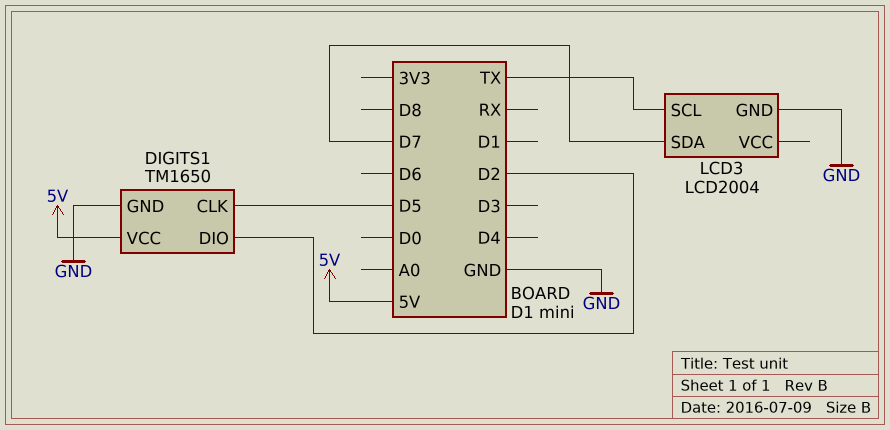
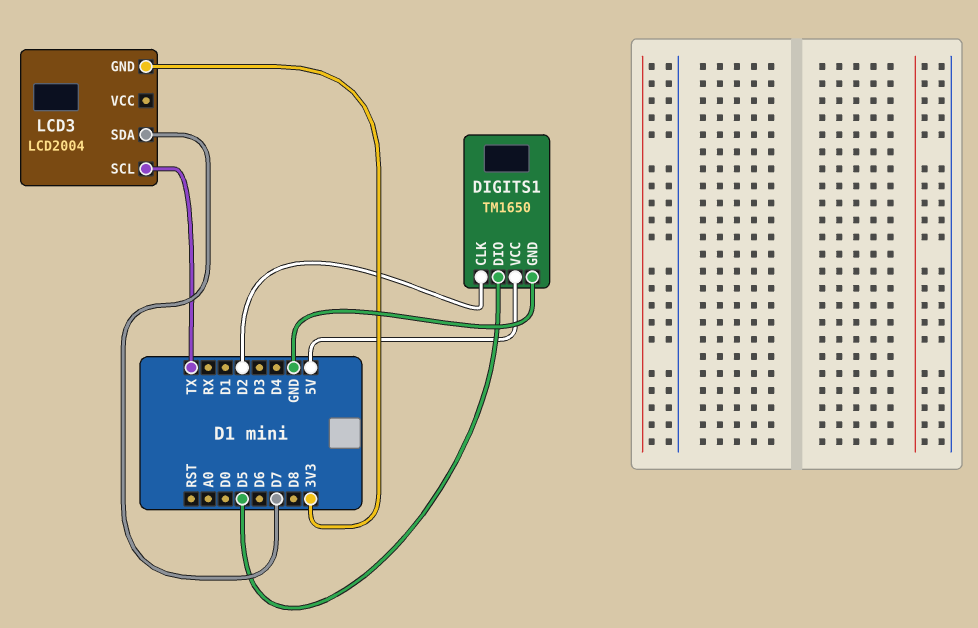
DIGITS1 pin CLK: D5 -> D2
DIGITS1 pin DIO: D2 -> D5
LCD3 pin GND: GND -> 3V3

